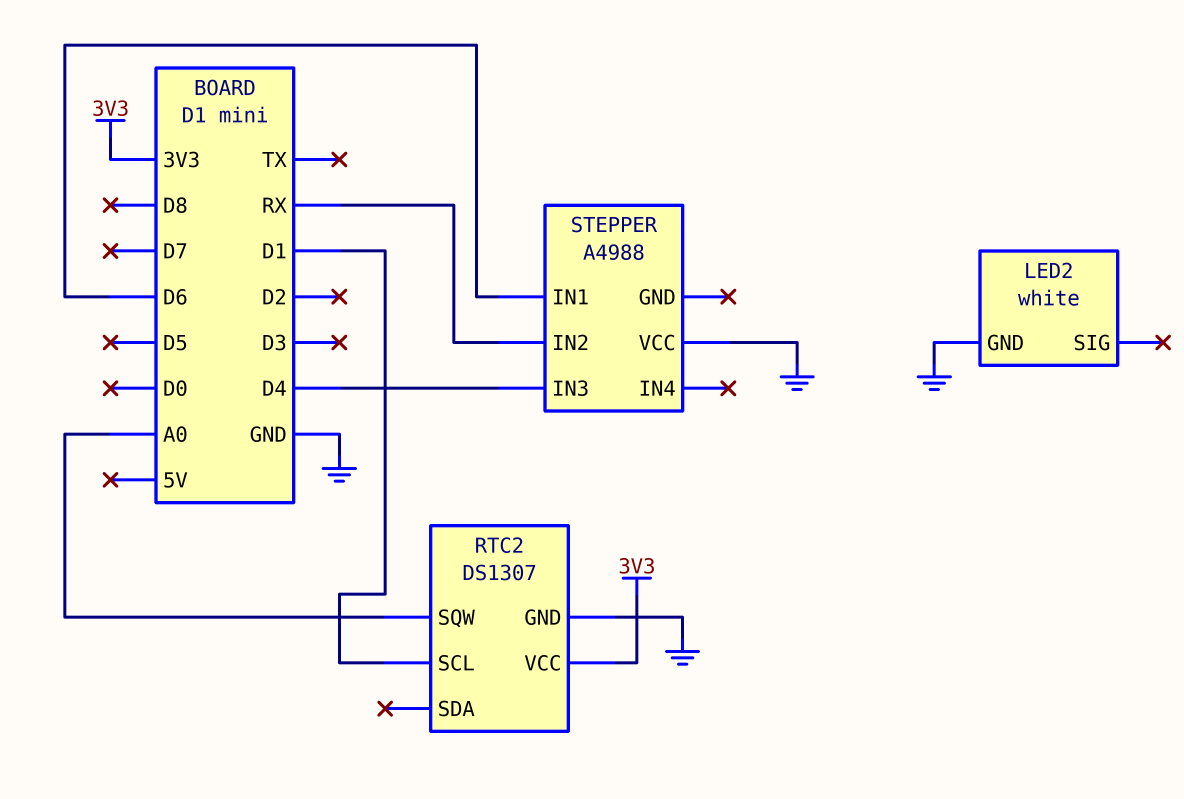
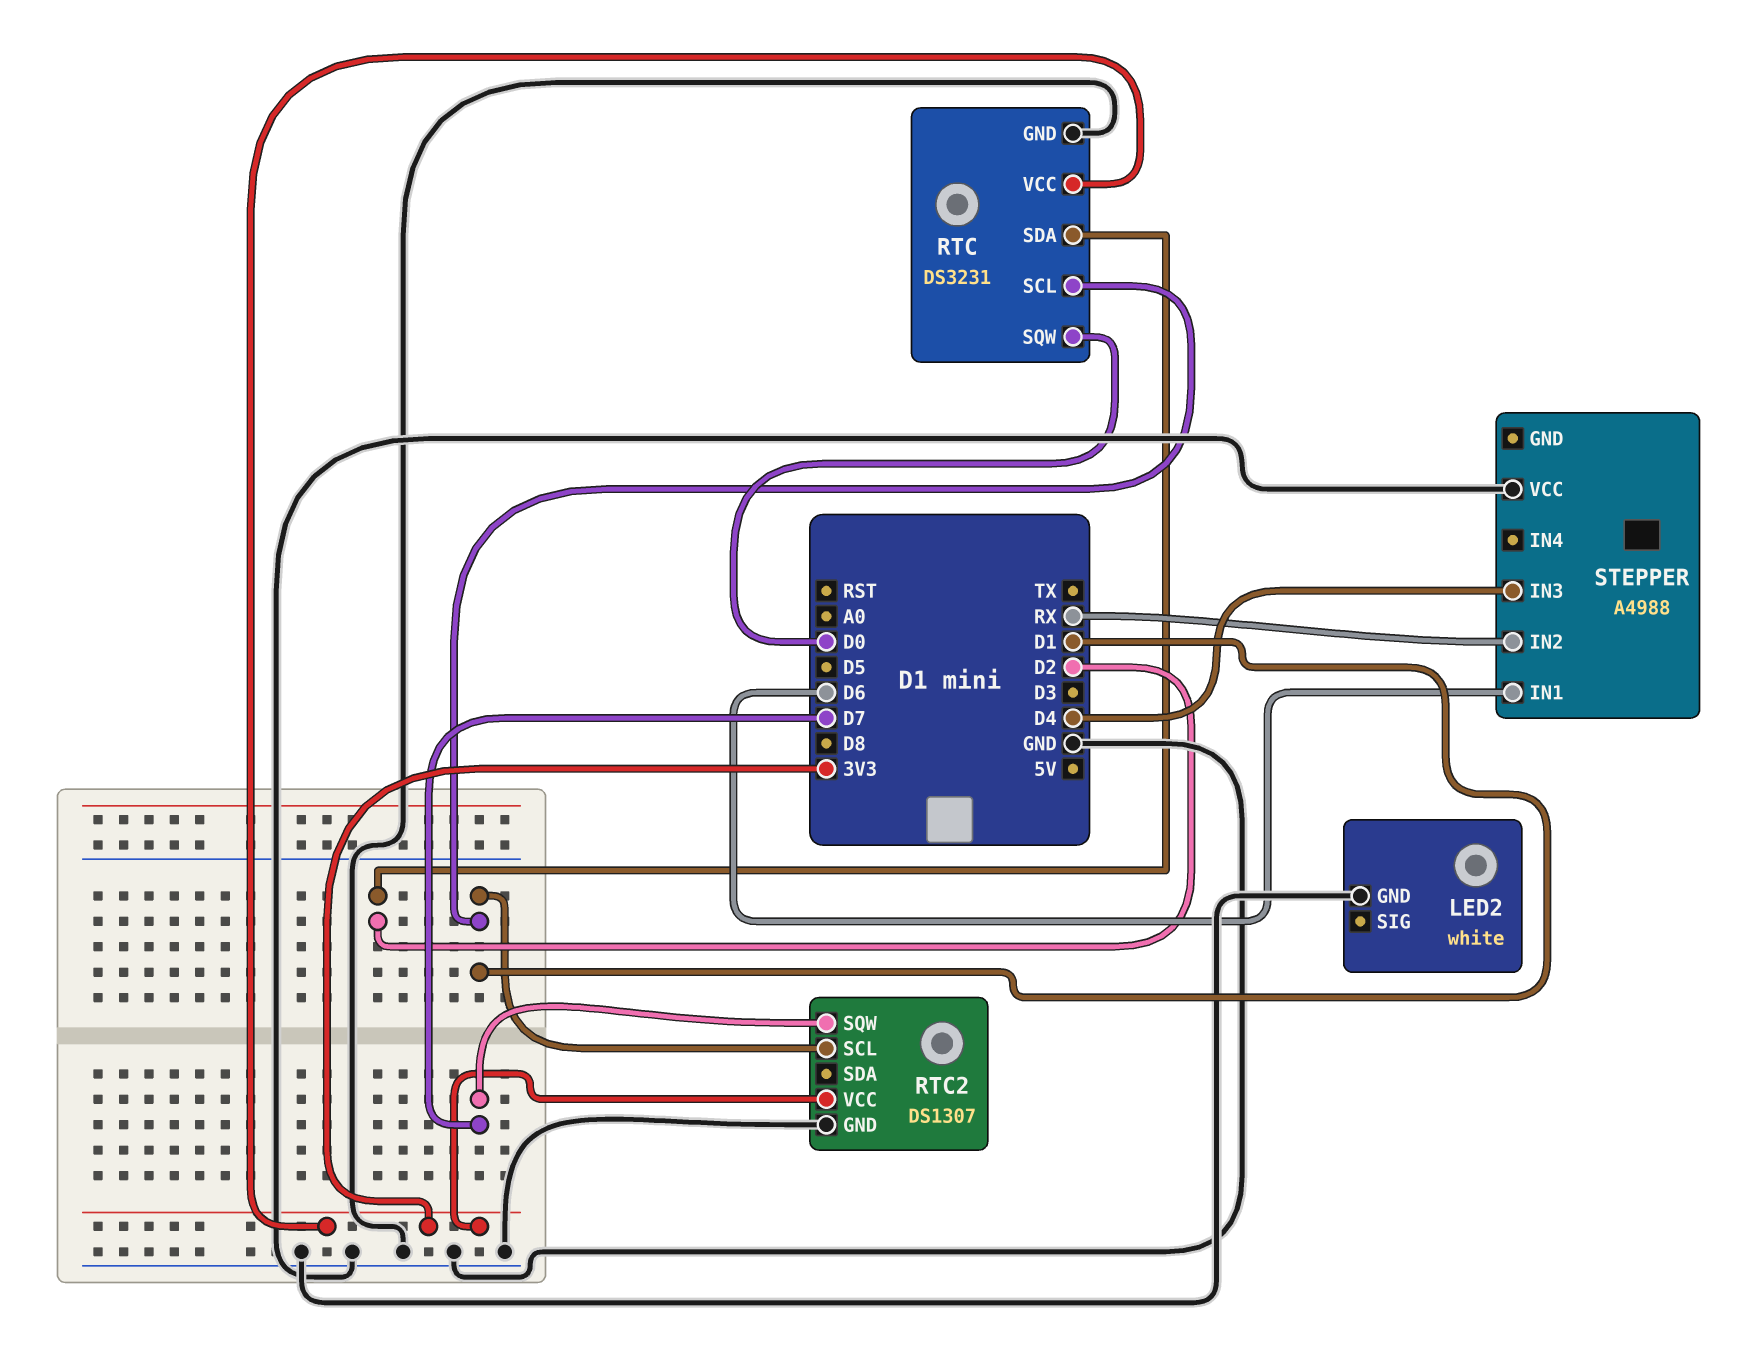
RTC: none -> DS3231
RTC pin GND: none -> GND
RTC pin SCL: none -> D1
RTC pin SDA: none -> D2
RTC pin SQW: none -> D0
RTC pin VCC: none -> 3V3
RTC2 pin SQW: A0 -> D7

